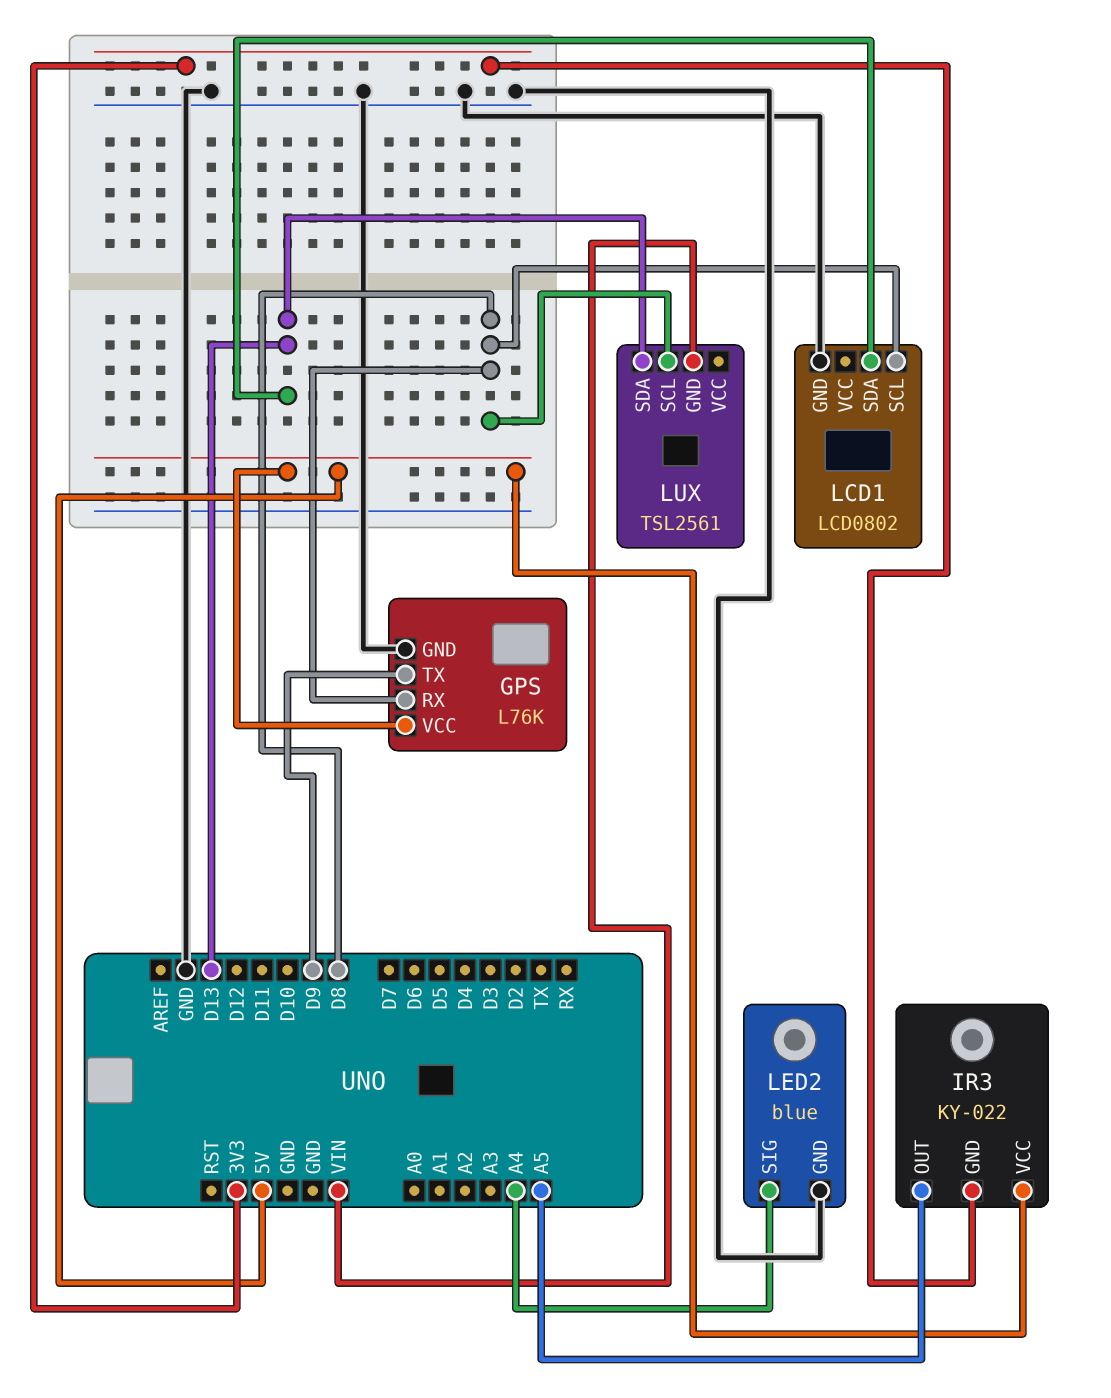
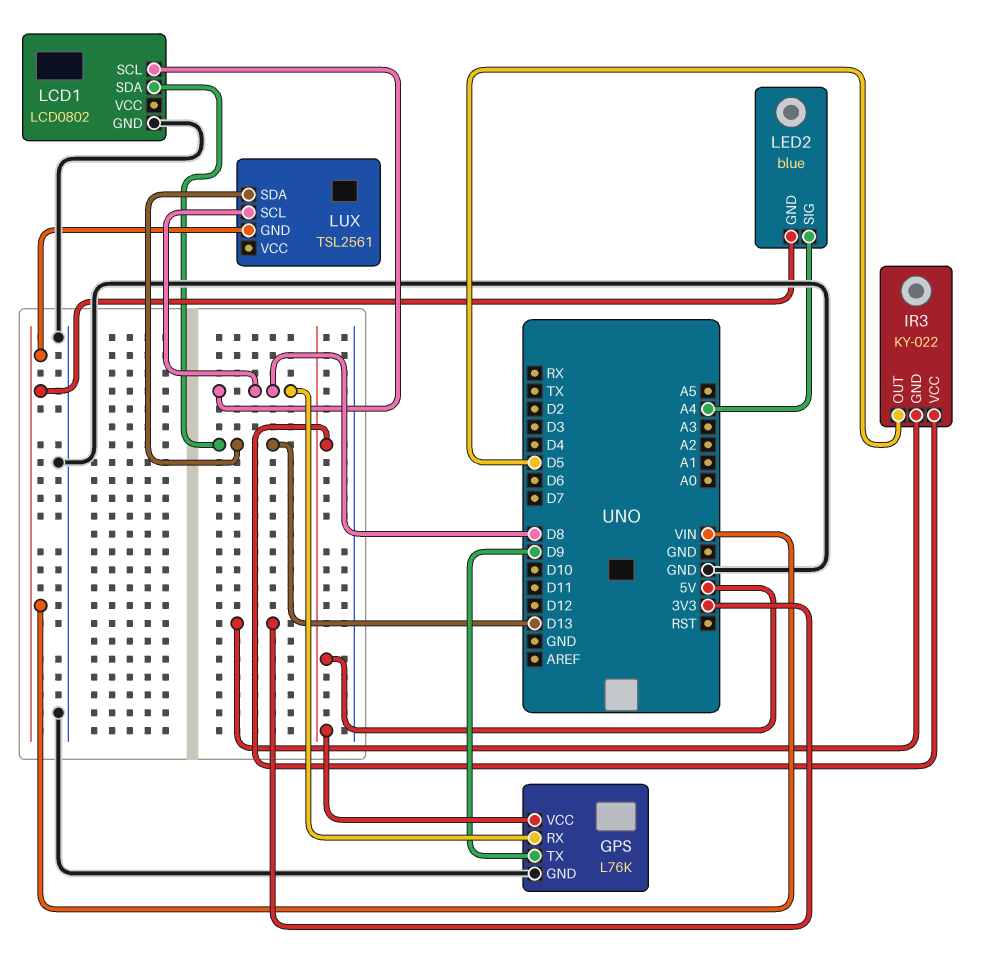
IR3 pin OUT: A5 -> D5
LED2 pin GND: GND -> VIN

